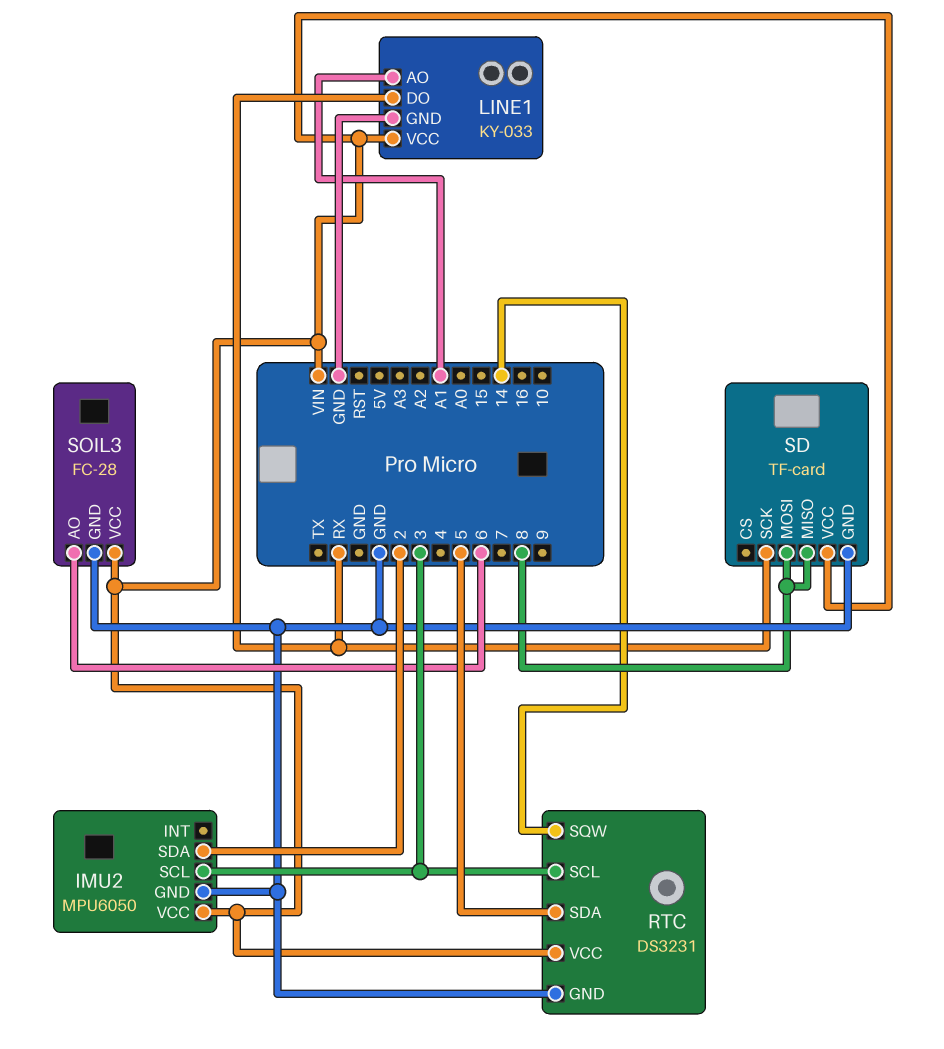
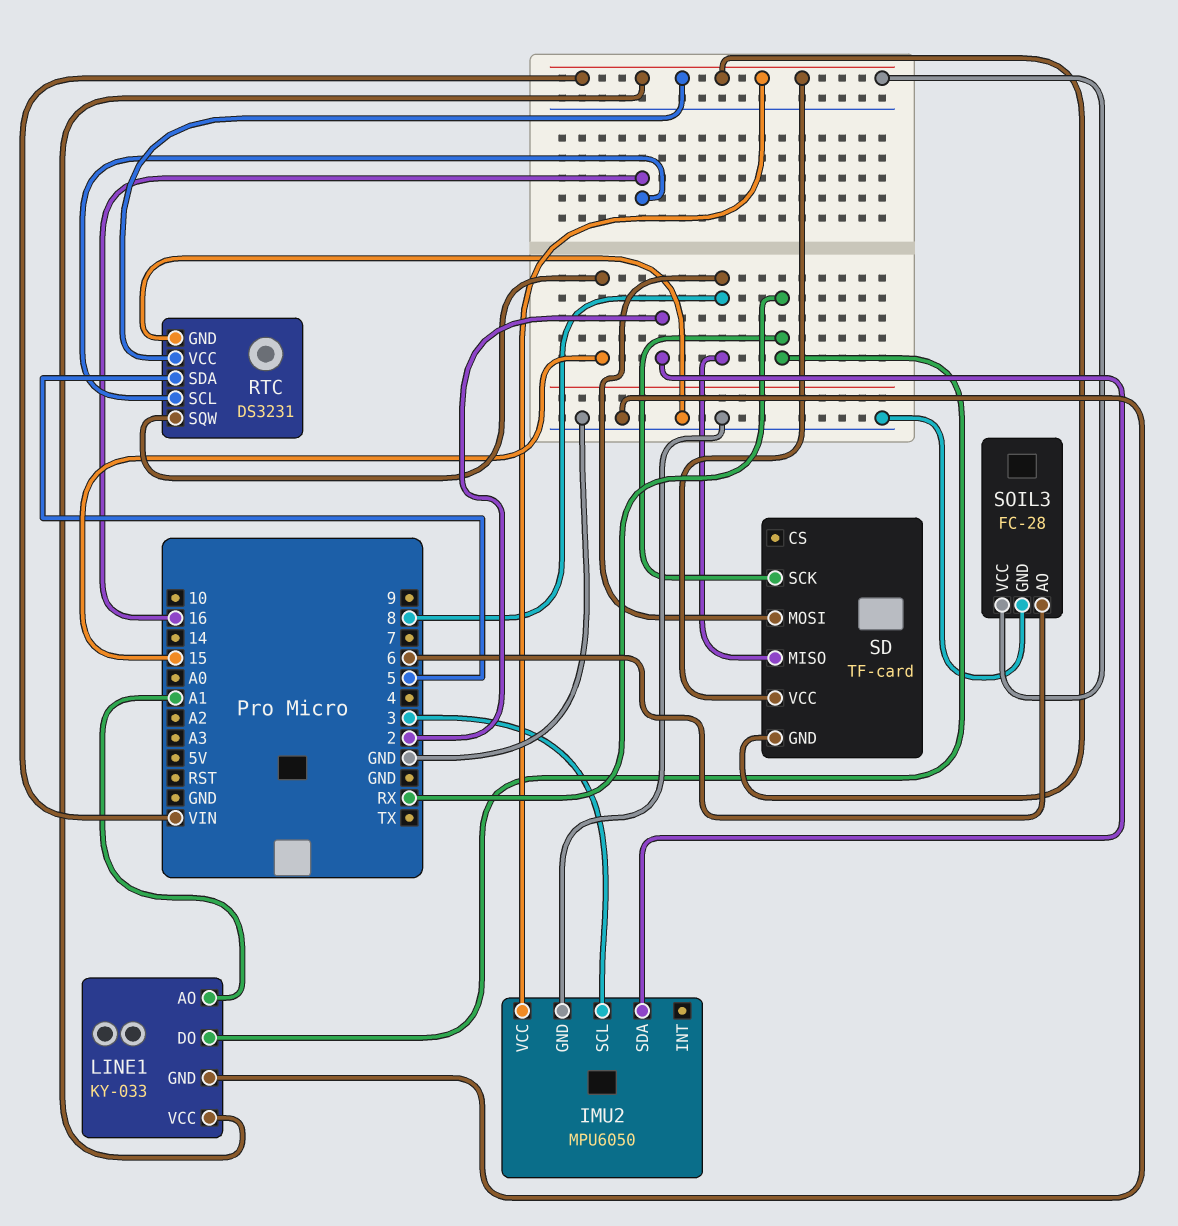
RTC pin SCL: 3 -> 16
RTC pin SQW: 14 -> 15
SD pin GND: GND -> VIN

